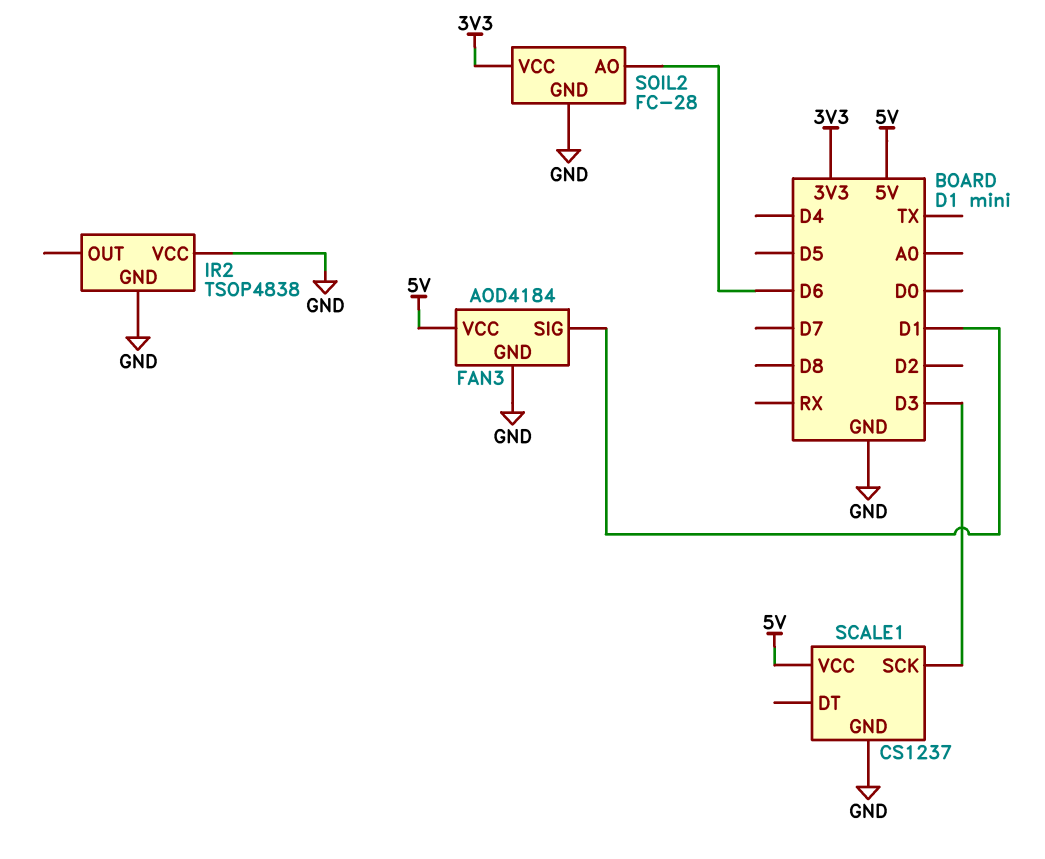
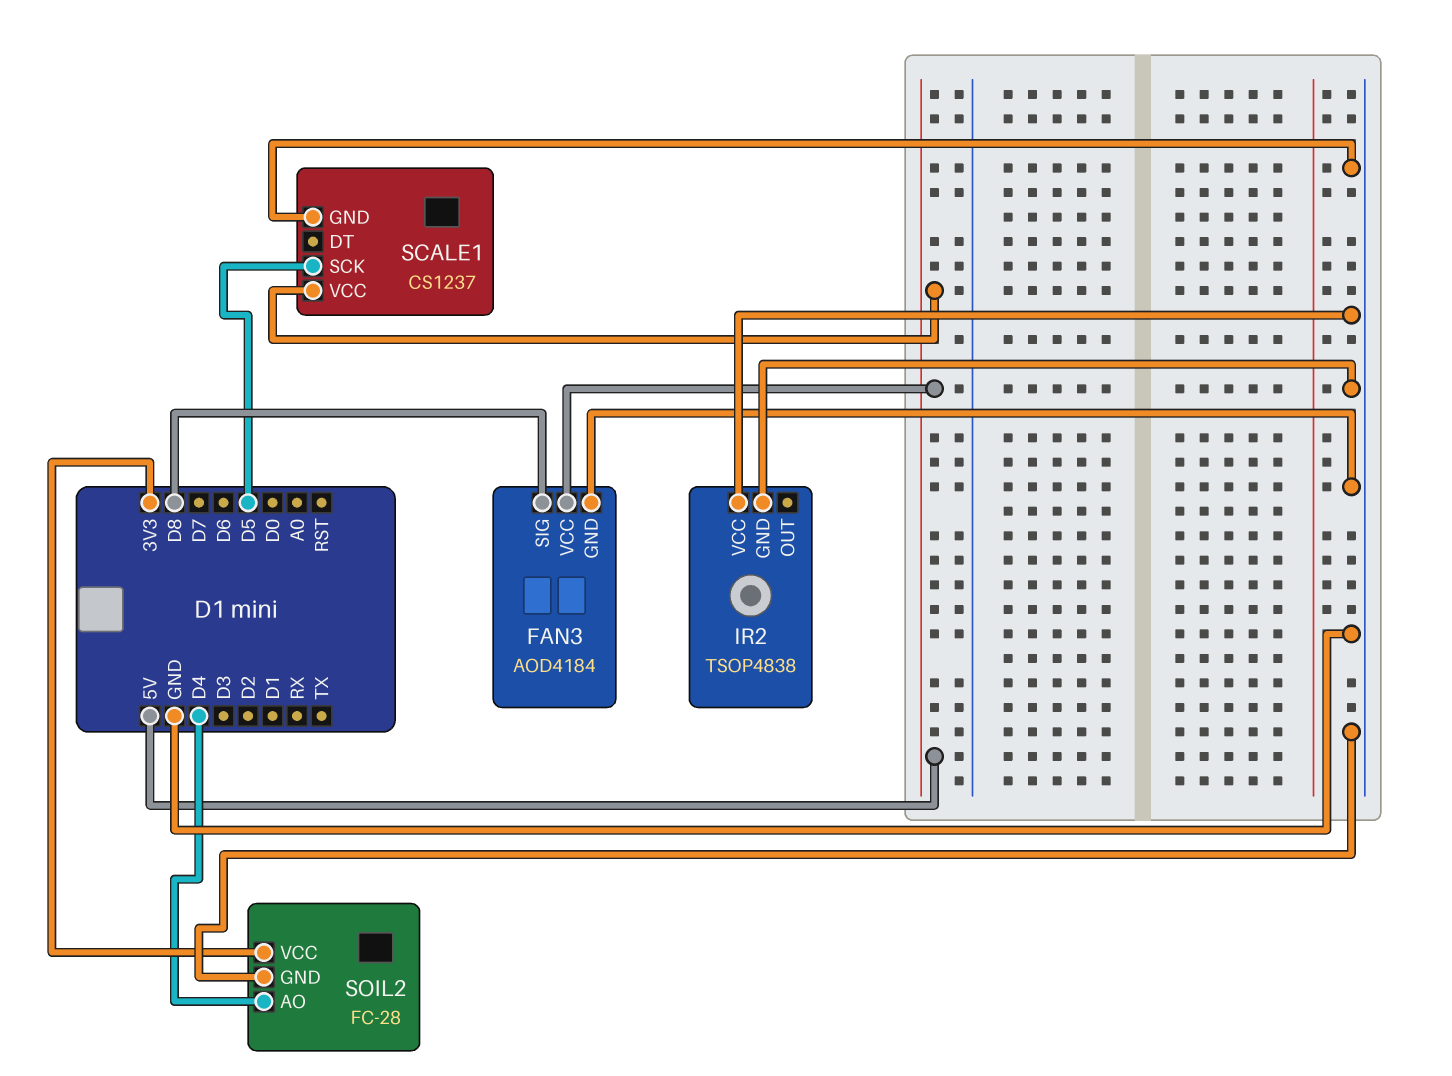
FAN3 pin SIG: D1 -> D8
SCALE1 pin SCK: D3 -> D5
SOIL2 pin AO: D6 -> D4

